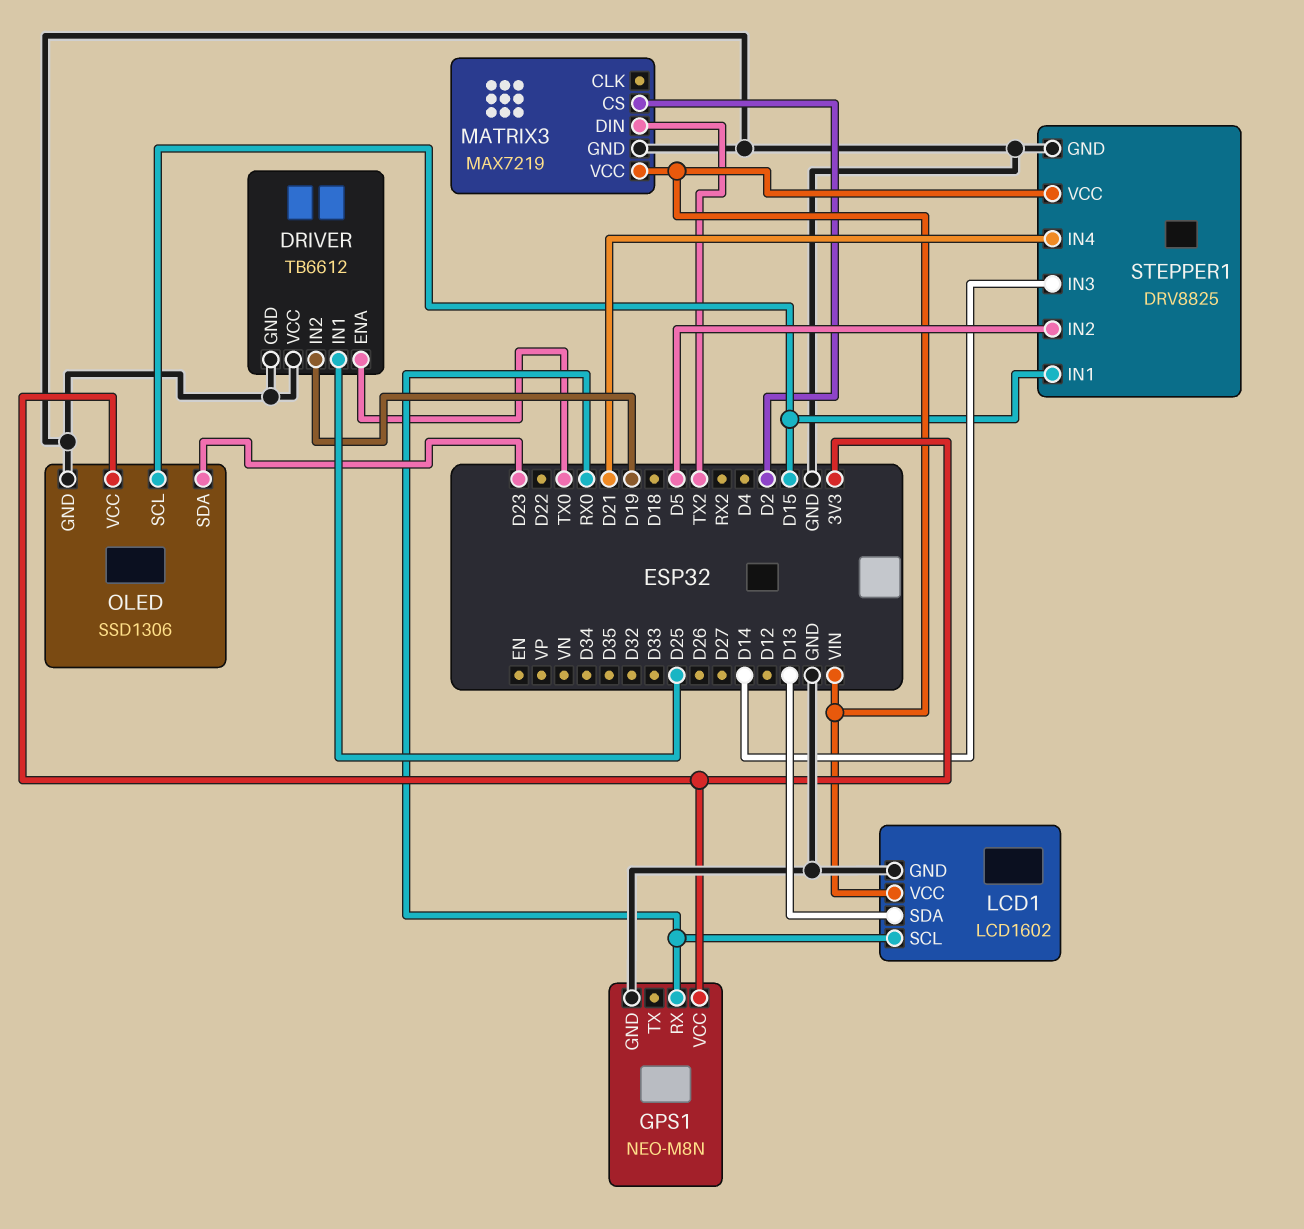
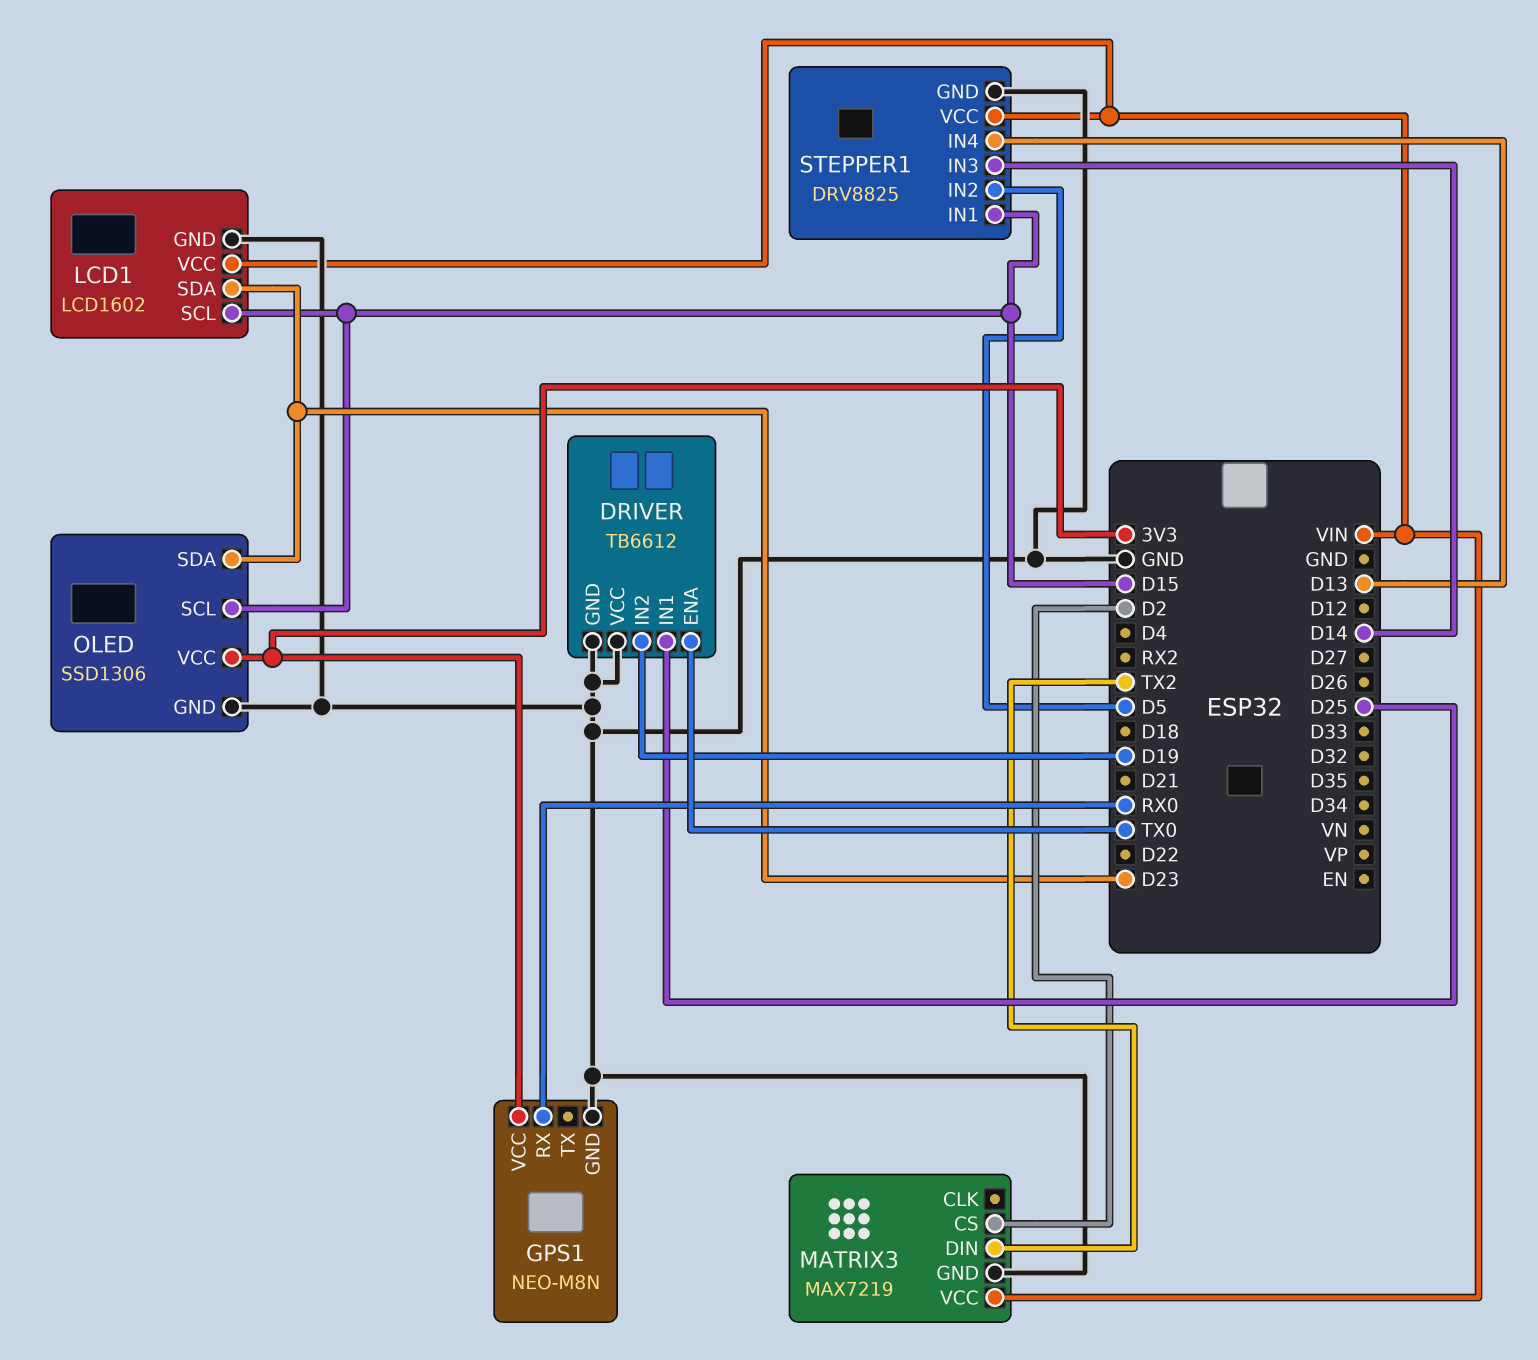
LCD1 pin SCL: RX0 -> D15
LCD1 pin SDA: D13 -> D23
STEPPER1 pin IN4: D21 -> D13

